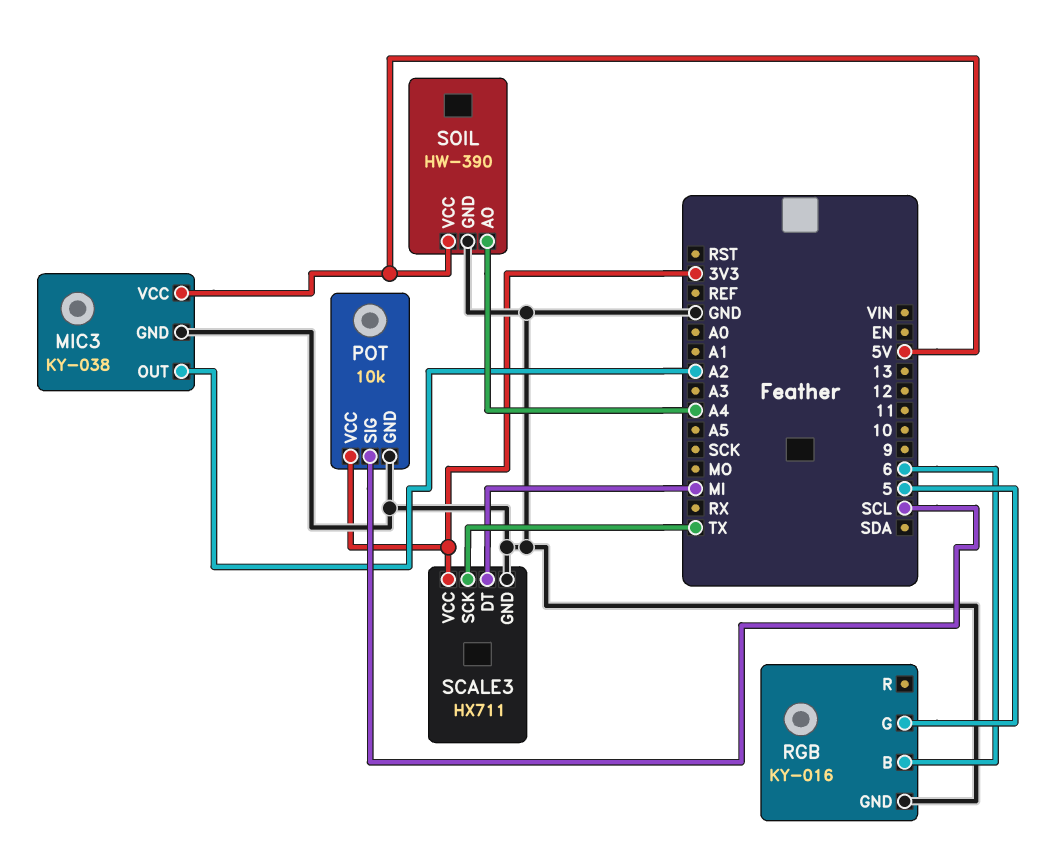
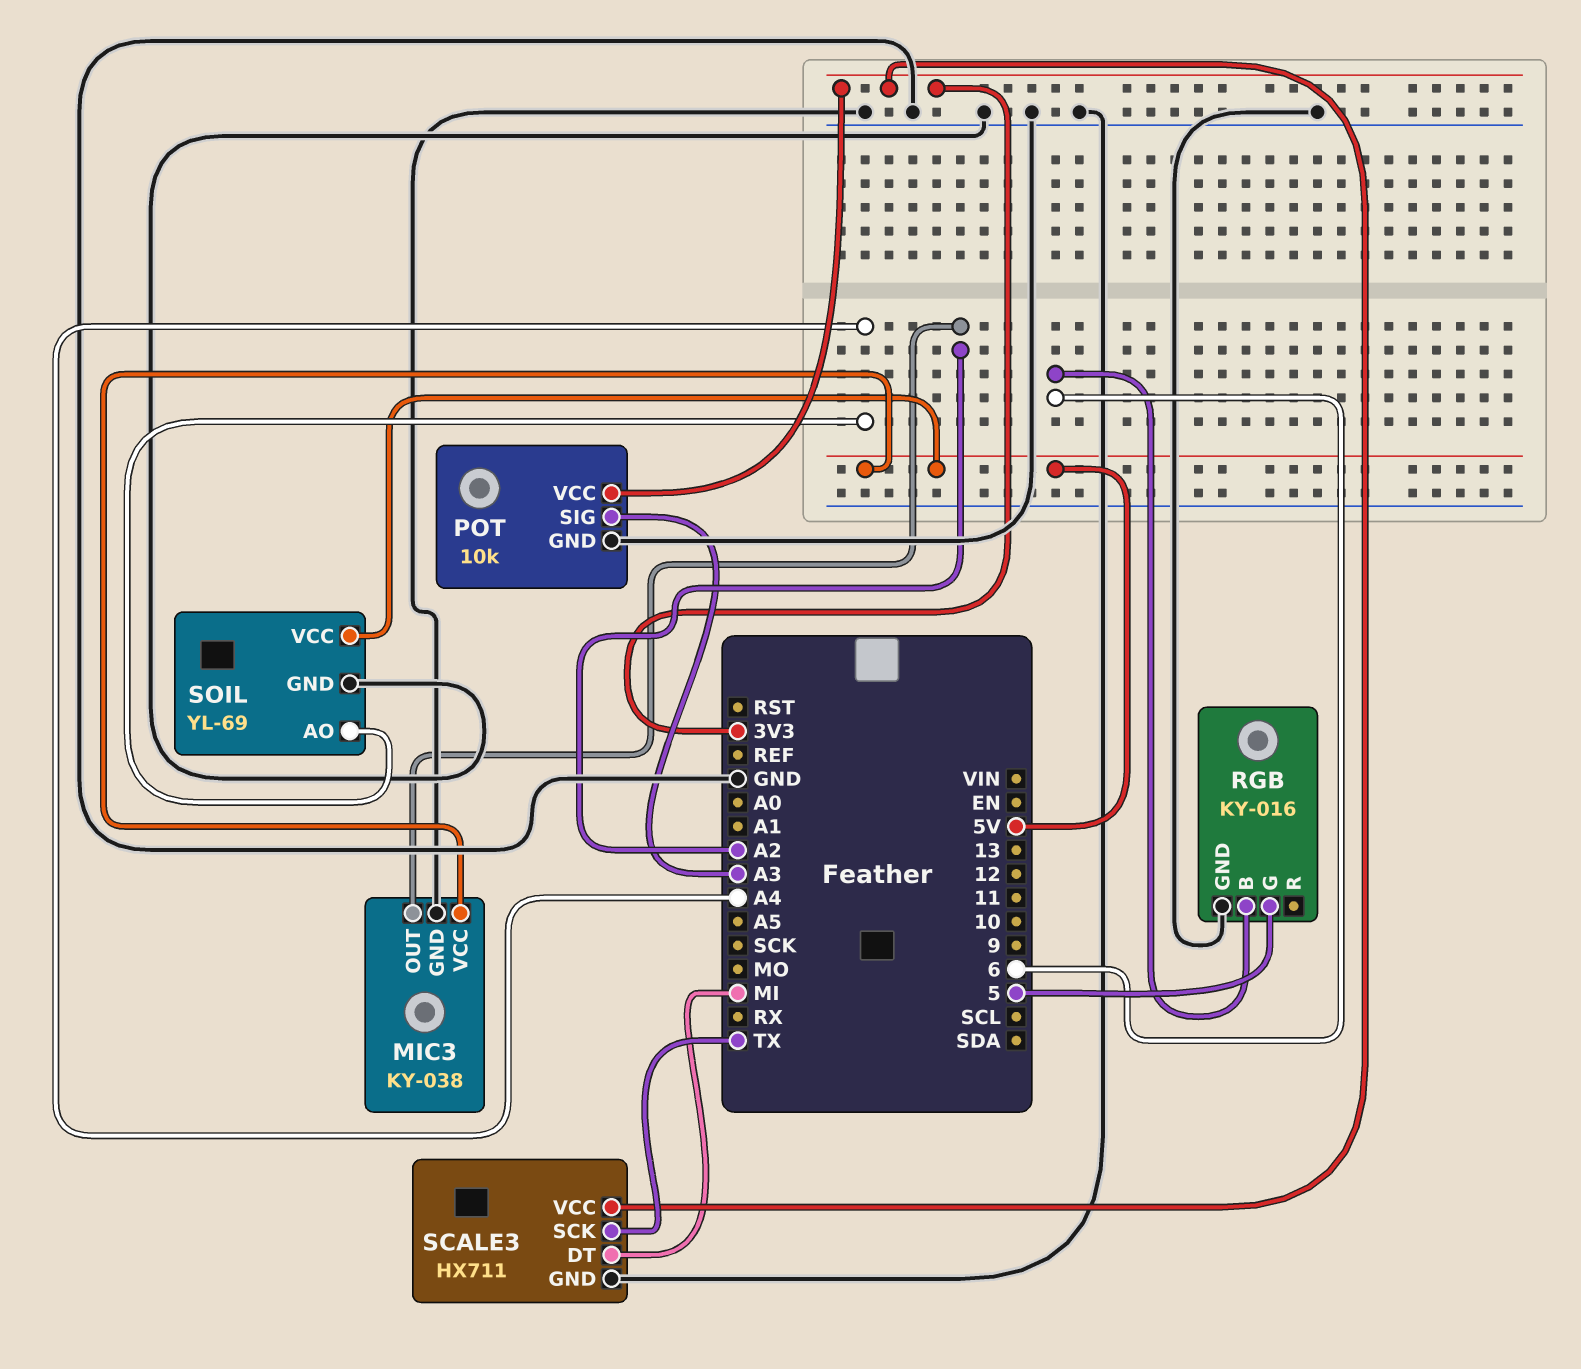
POT pin SIG: SCL -> A3
SOIL: HW-390 -> YL-69

